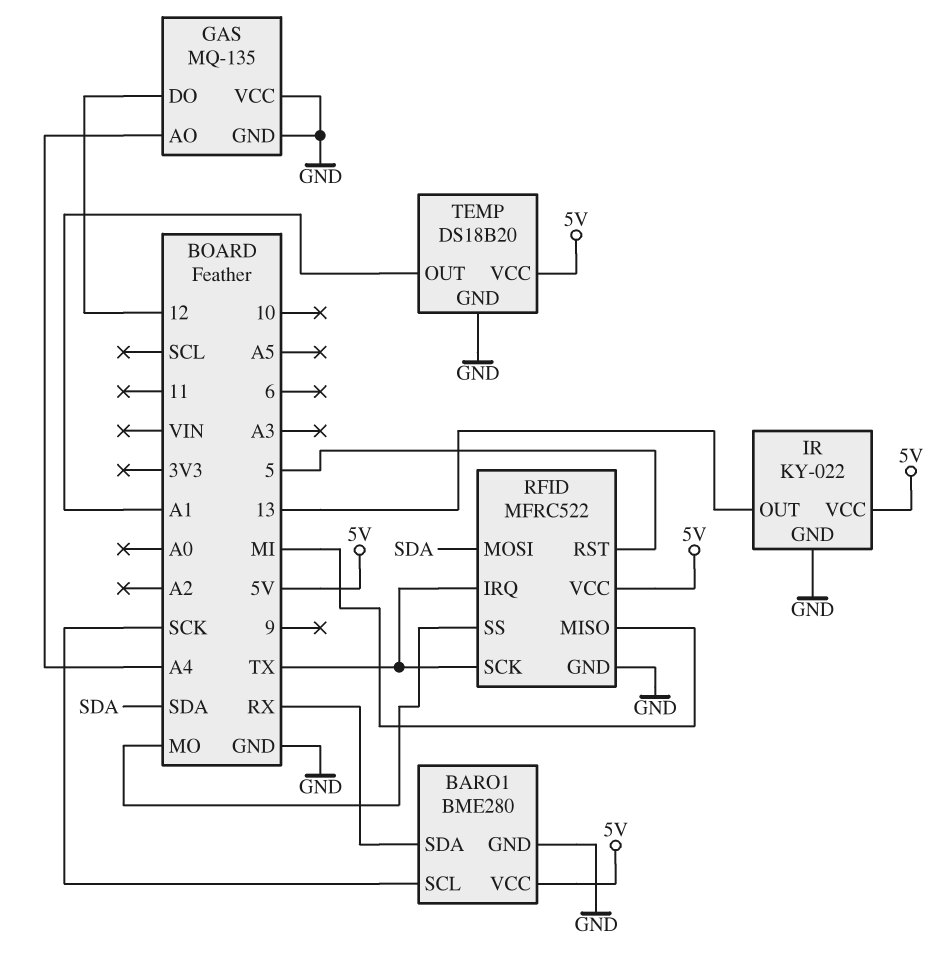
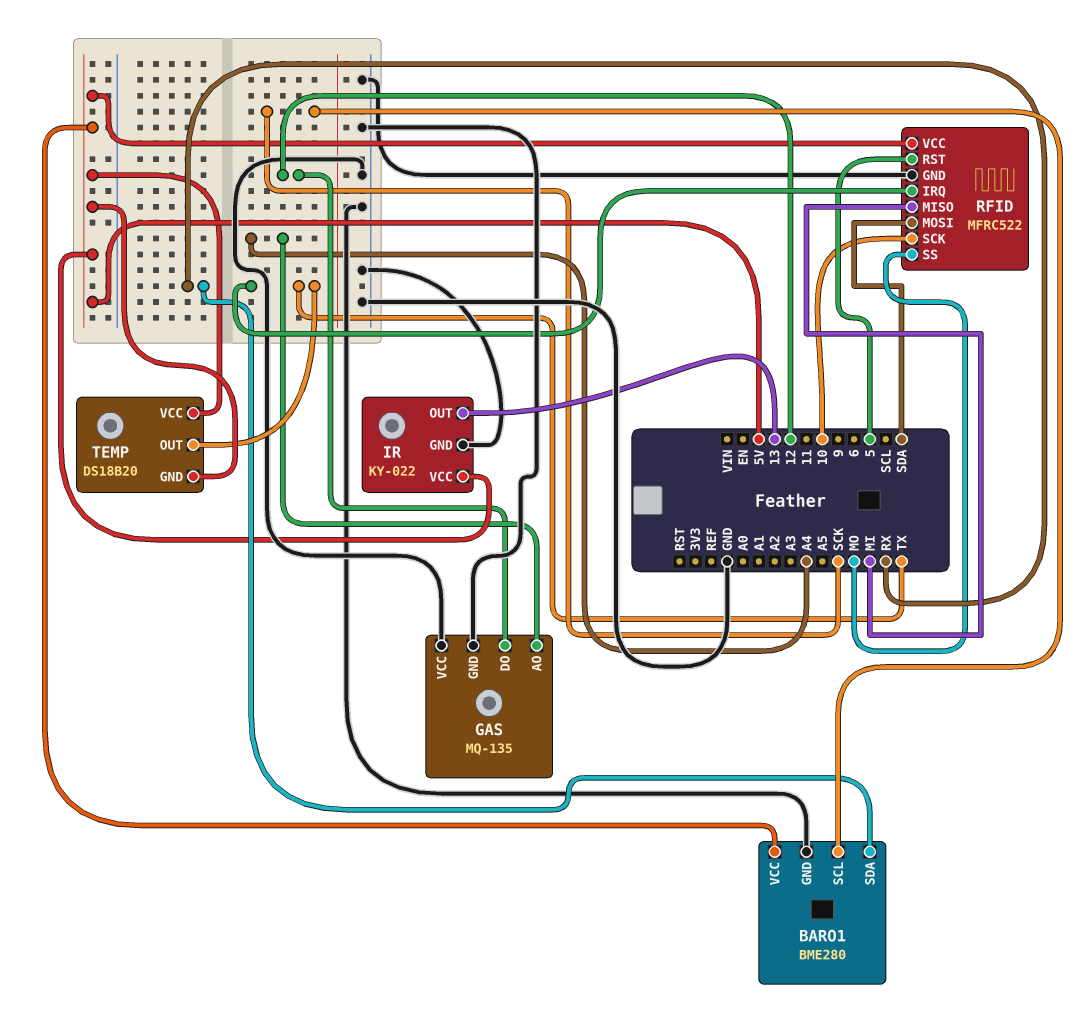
RFID pin SCK: TX -> 10
TEMP pin GND: GND -> 5V
TEMP pin OUT: A1 -> TX

